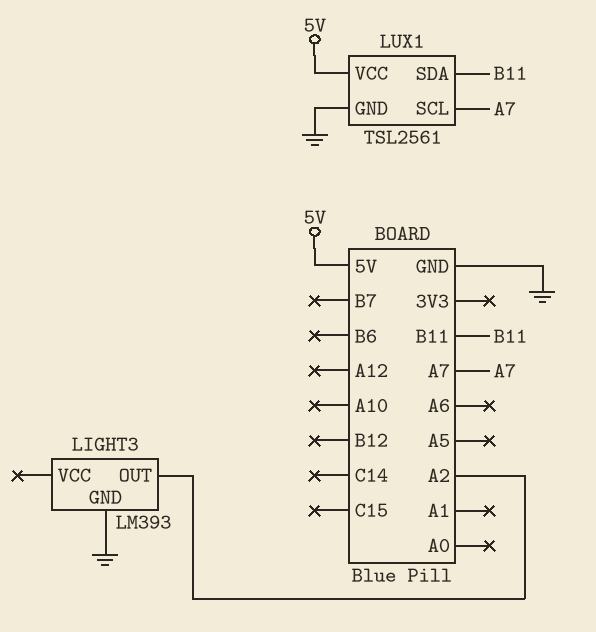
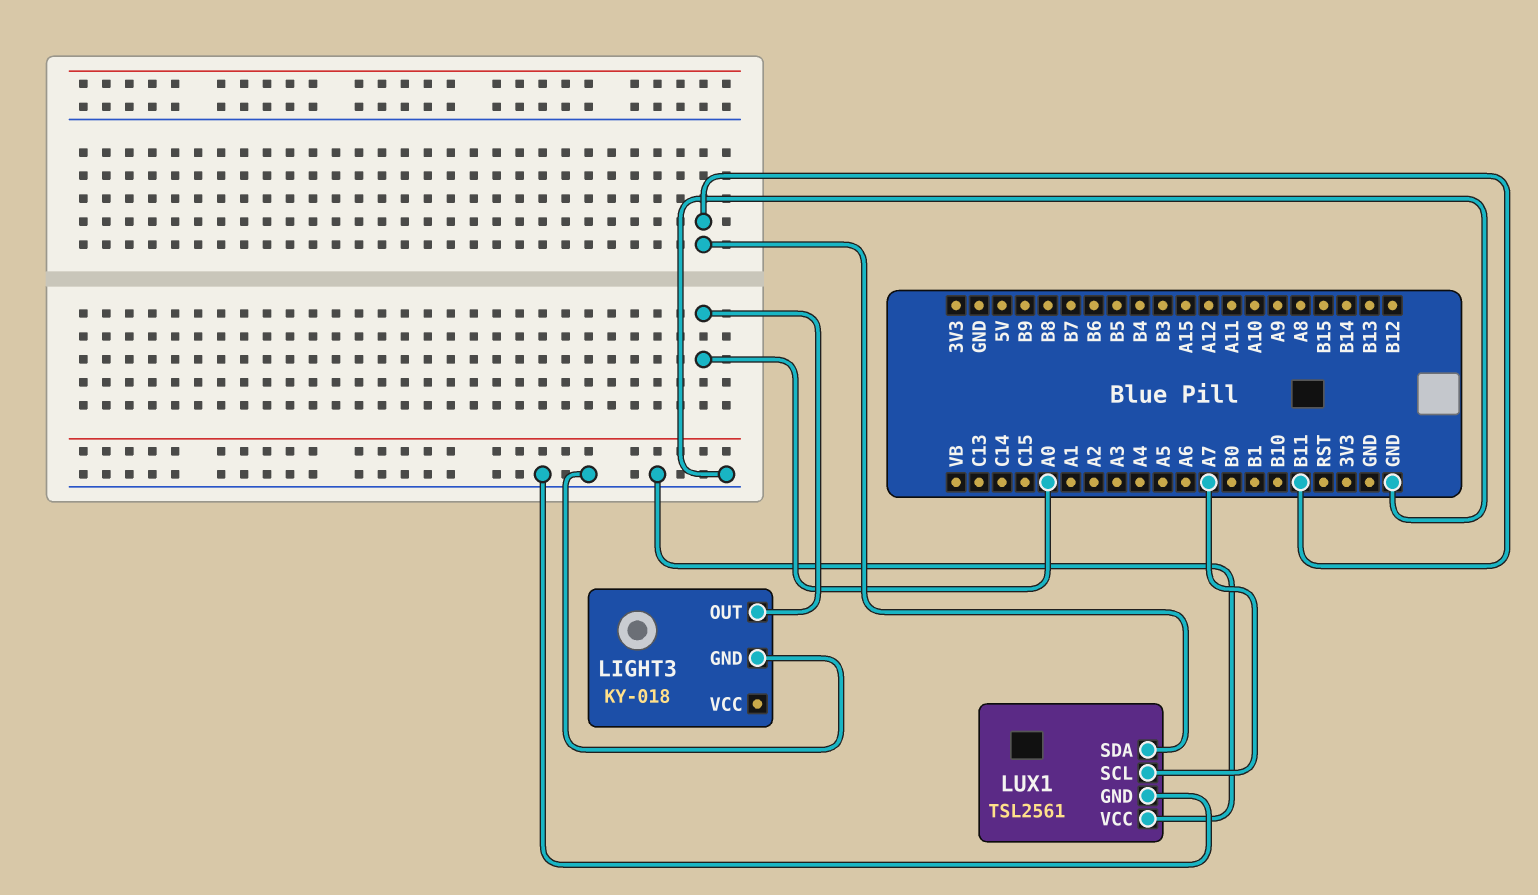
LIGHT3: LM393 -> KY-018
LIGHT3 pin OUT: A2 -> A0
LUX1 pin VCC: 5V -> GND

